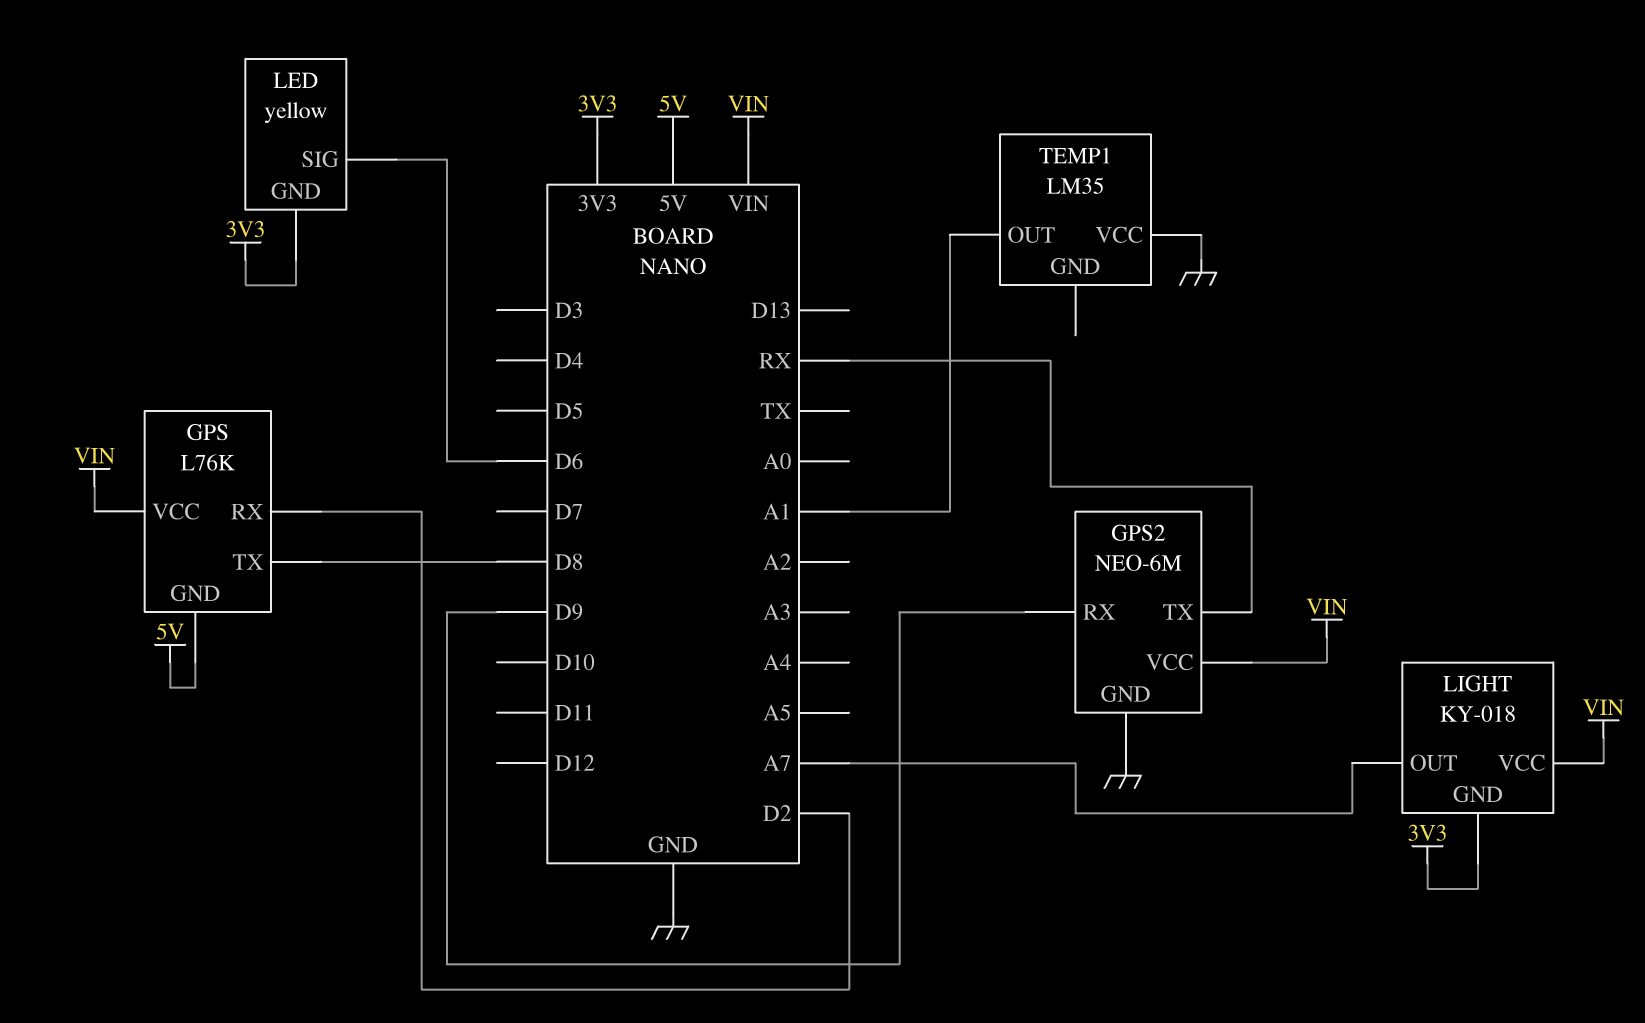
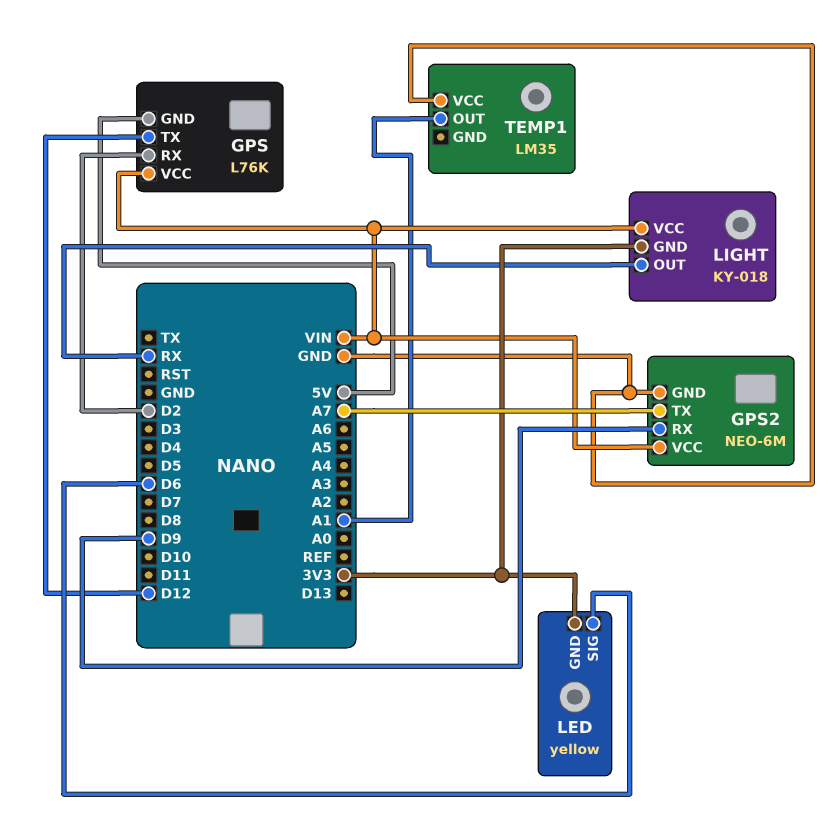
GPS pin TX: D8 -> D12
GPS2 pin TX: RX -> A7
LIGHT pin OUT: A7 -> RX

